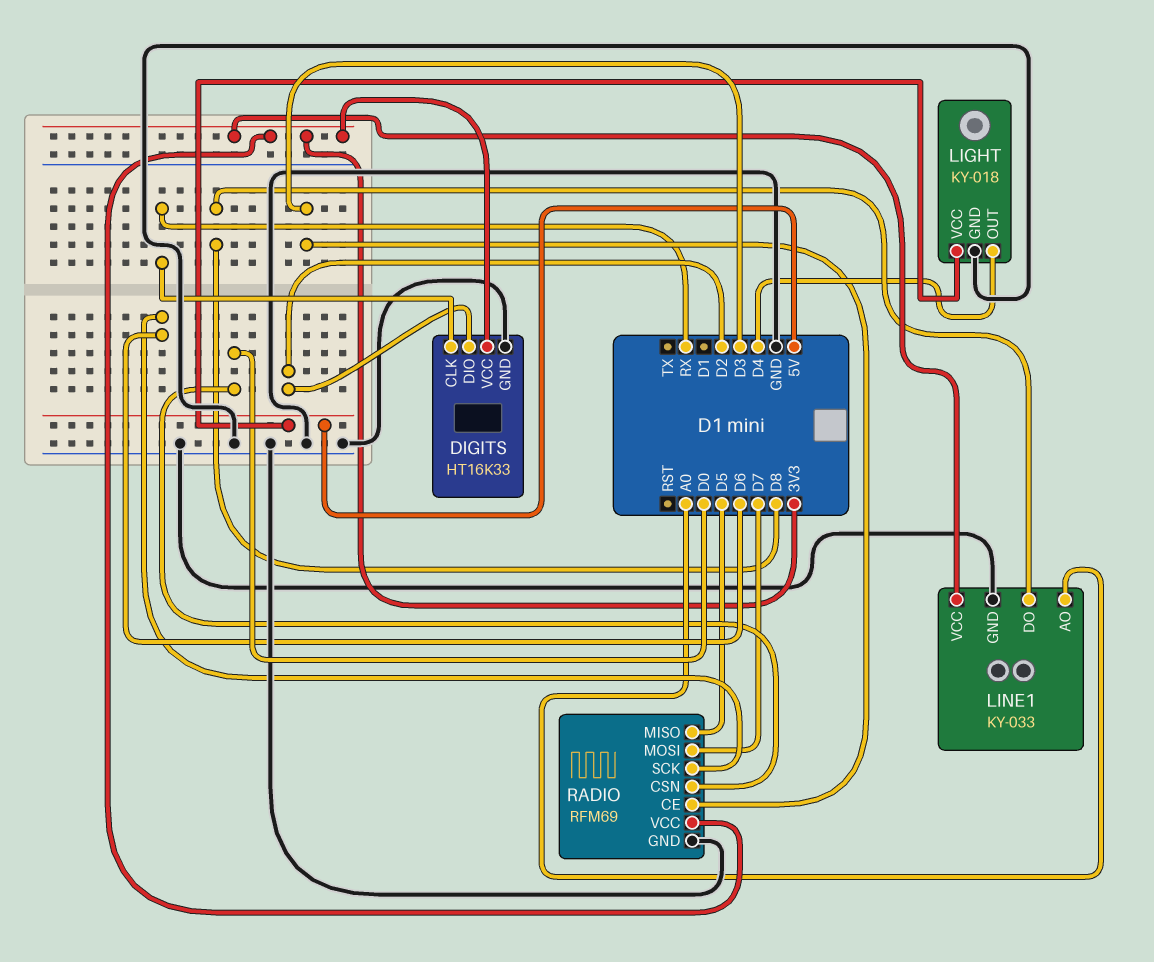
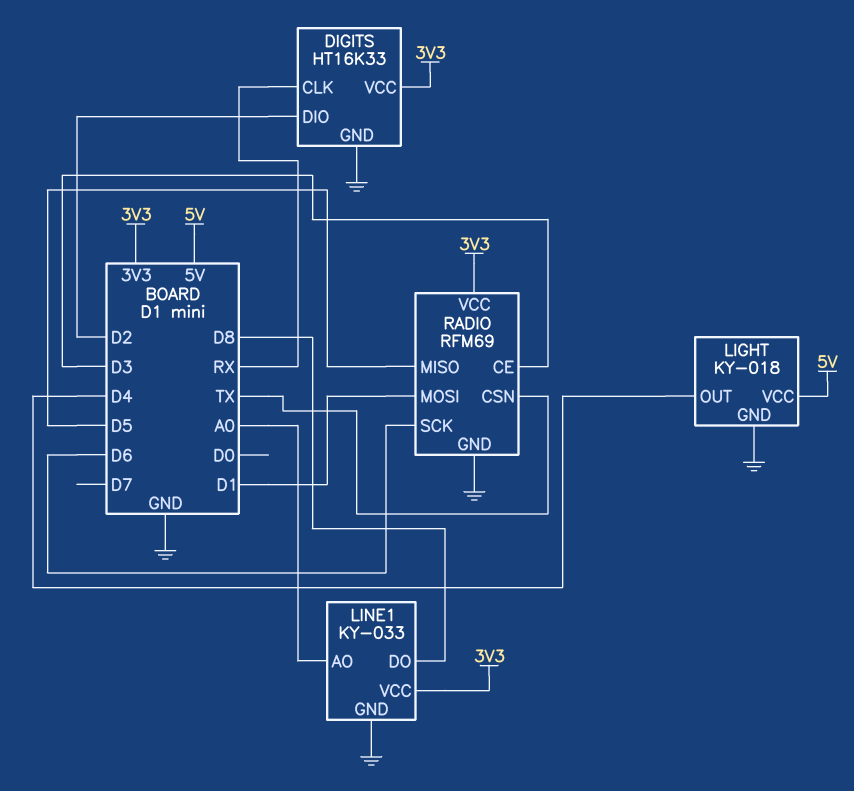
RADIO pin CSN: D0 -> TX
RADIO pin MOSI: D7 -> D1

